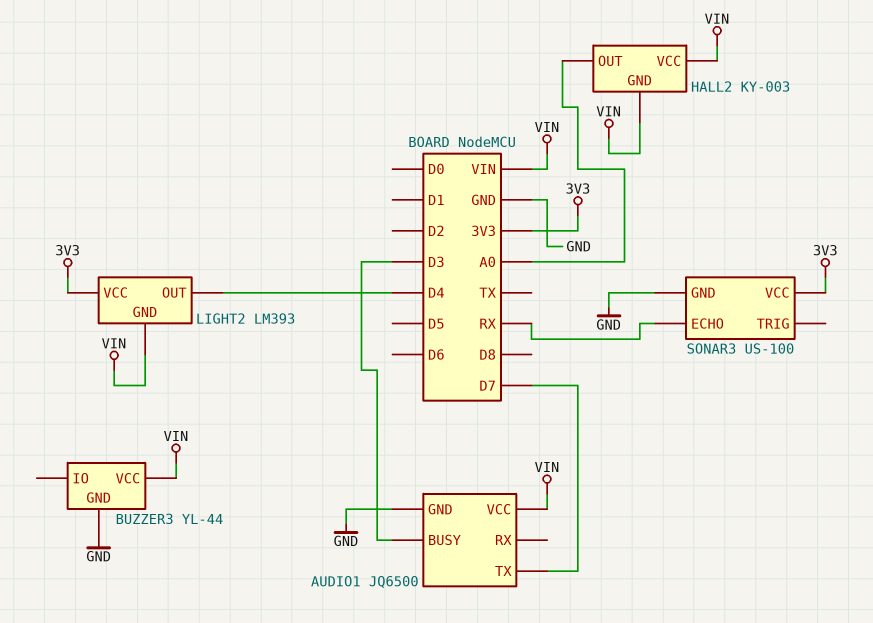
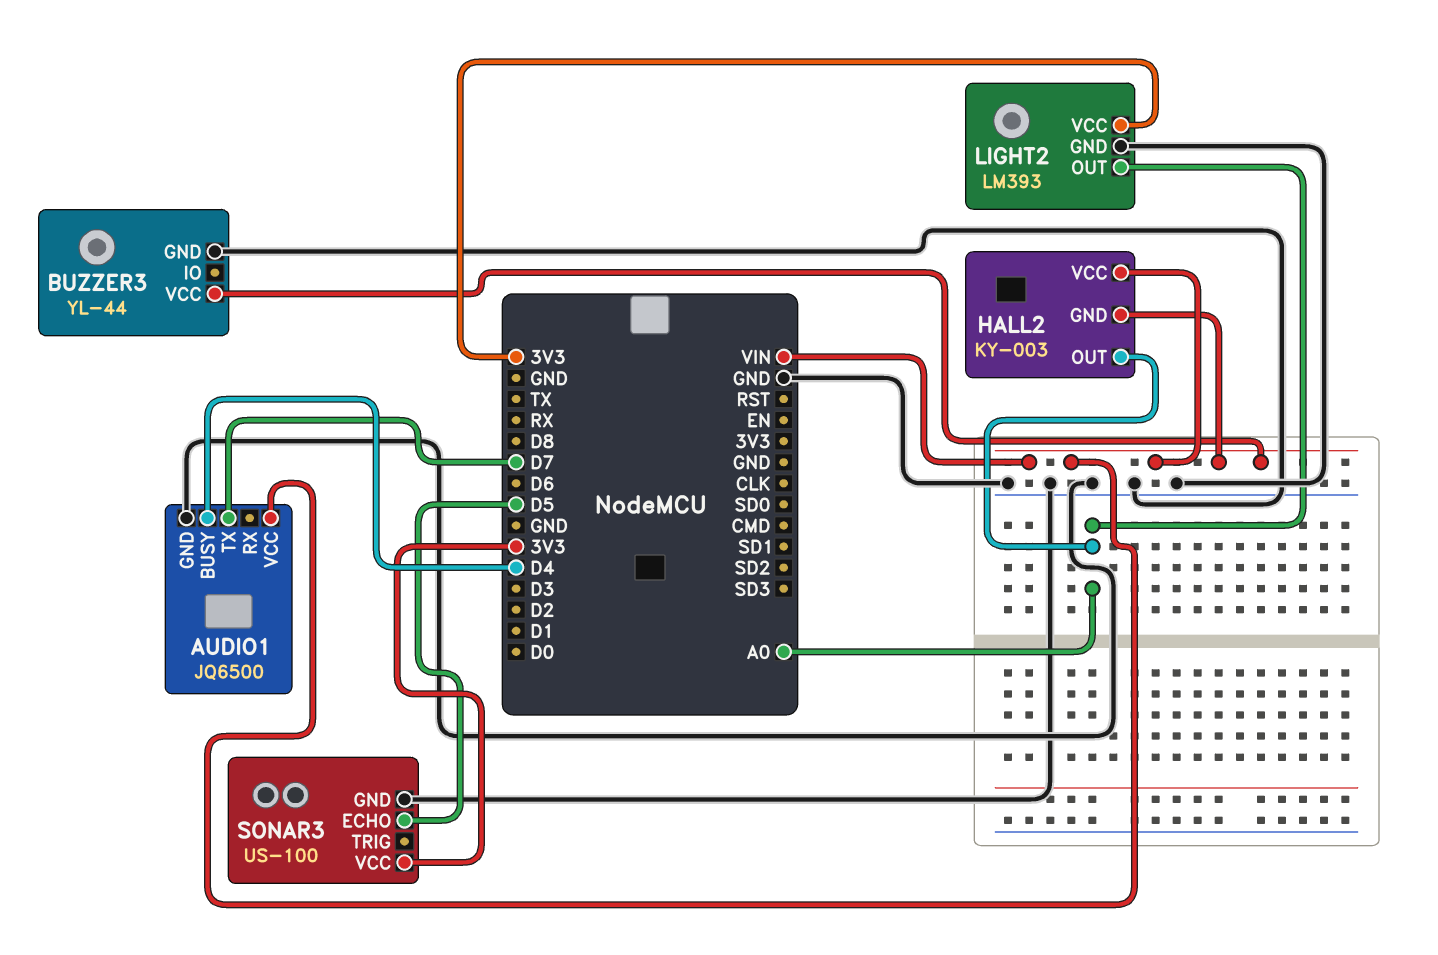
AUDIO1 pin BUSY: D3 -> D4
LIGHT2 pin GND: VIN -> GND
LIGHT2 pin OUT: D4 -> A0
SONAR3 pin ECHO: RX -> D5

